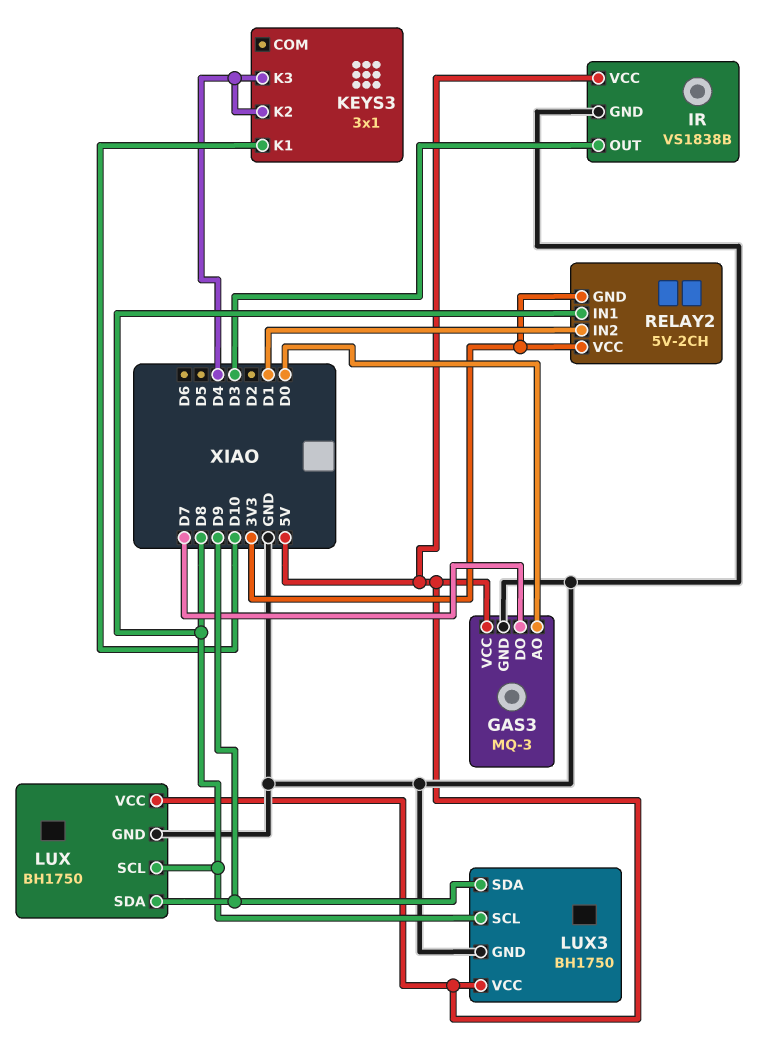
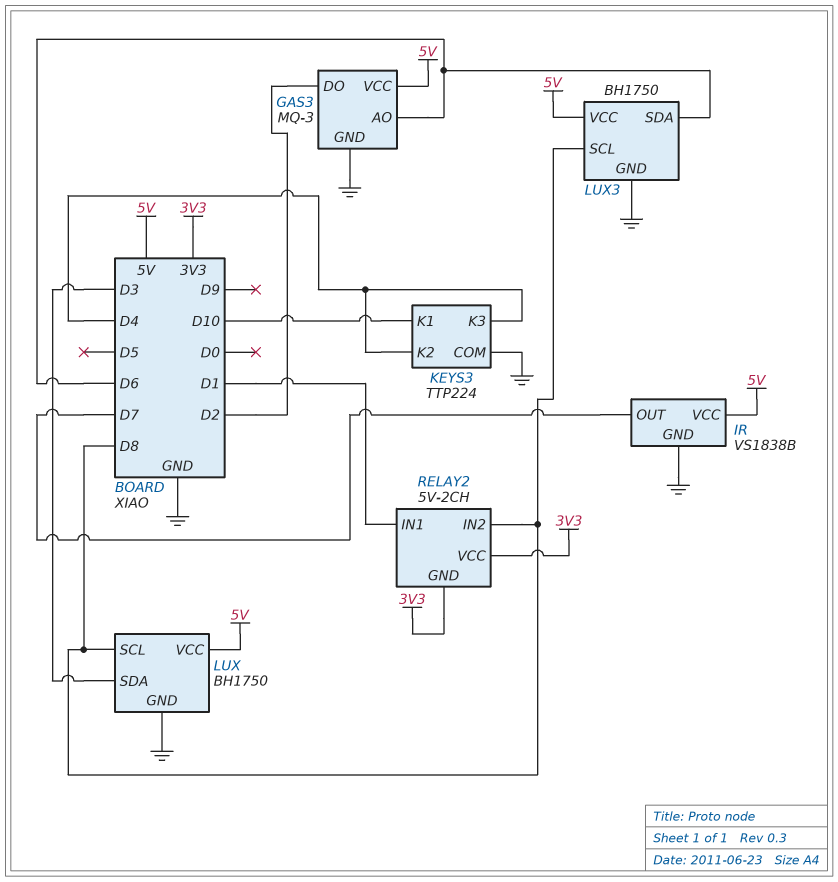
GAS3 pin AO: D0 -> D6
GAS3 pin DO: D7 -> D2
IR pin OUT: D3 -> D7
KEYS3: 3x1 -> TTP224
KEYS3 pin COM: none -> GND
LUX pin SDA: D9 -> D3
LUX3 pin SDA: D9 -> D6
RELAY2 pin IN1: D8 -> D1
RELAY2 pin IN2: D1 -> D8

